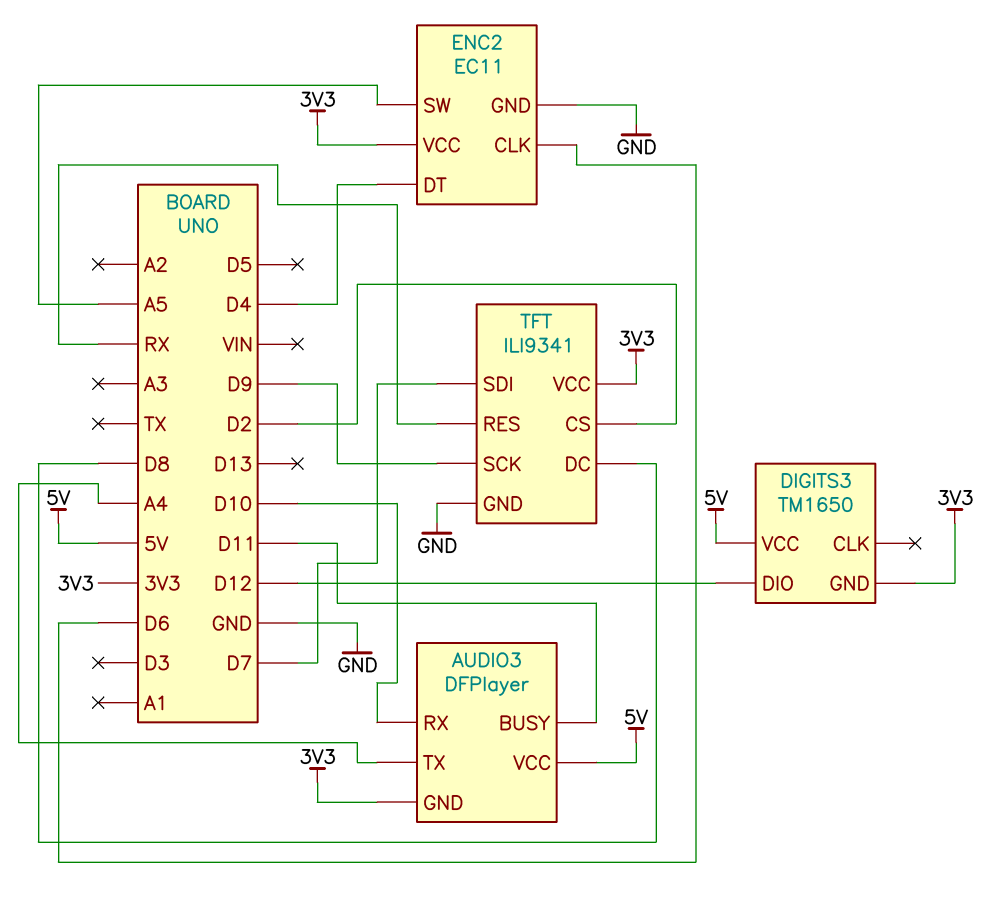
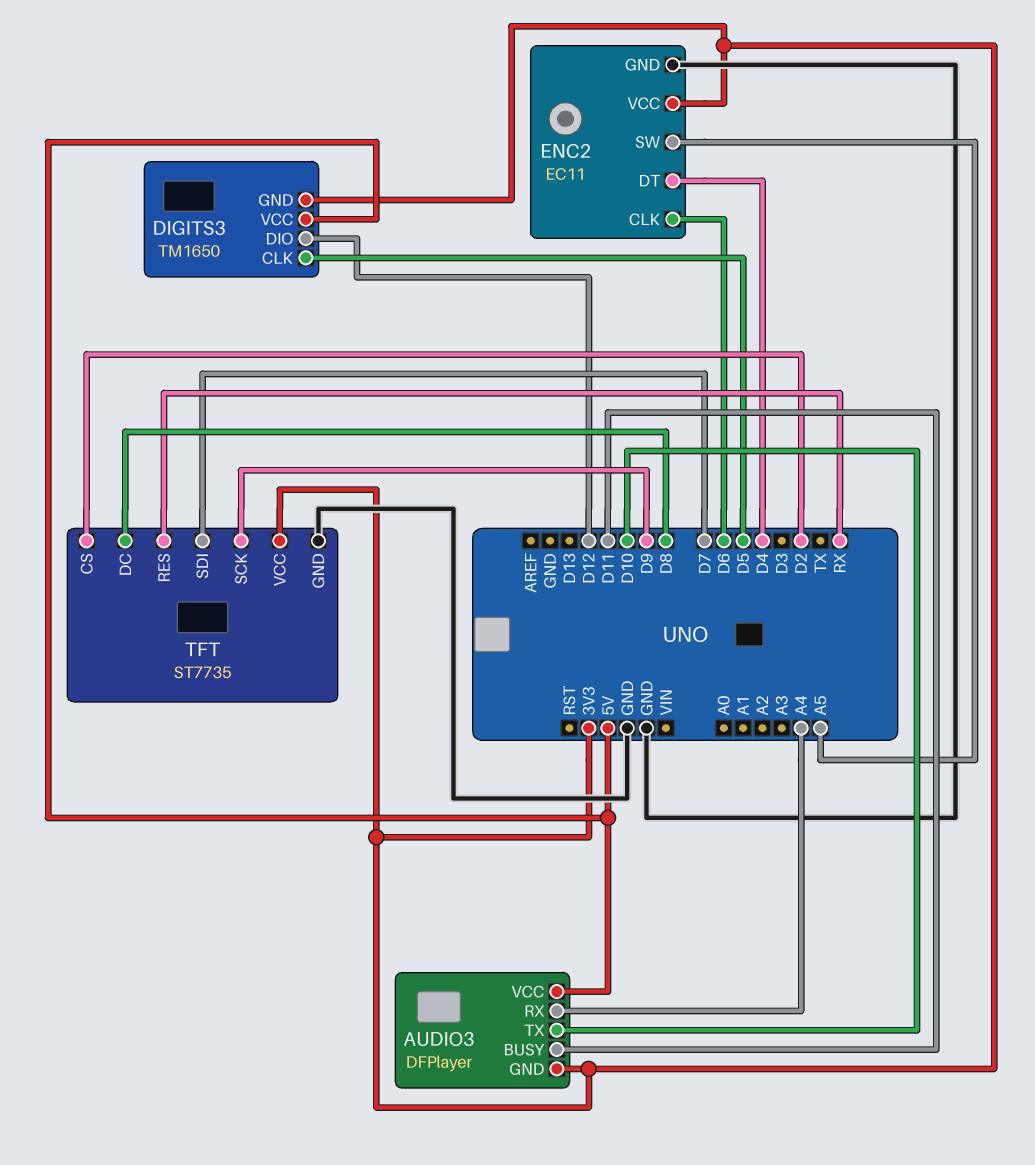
AUDIO3 pin RX: D10 -> A4
AUDIO3 pin TX: A4 -> D10
DIGITS3 pin CLK: none -> D5
TFT: ILI9341 -> ST7735

